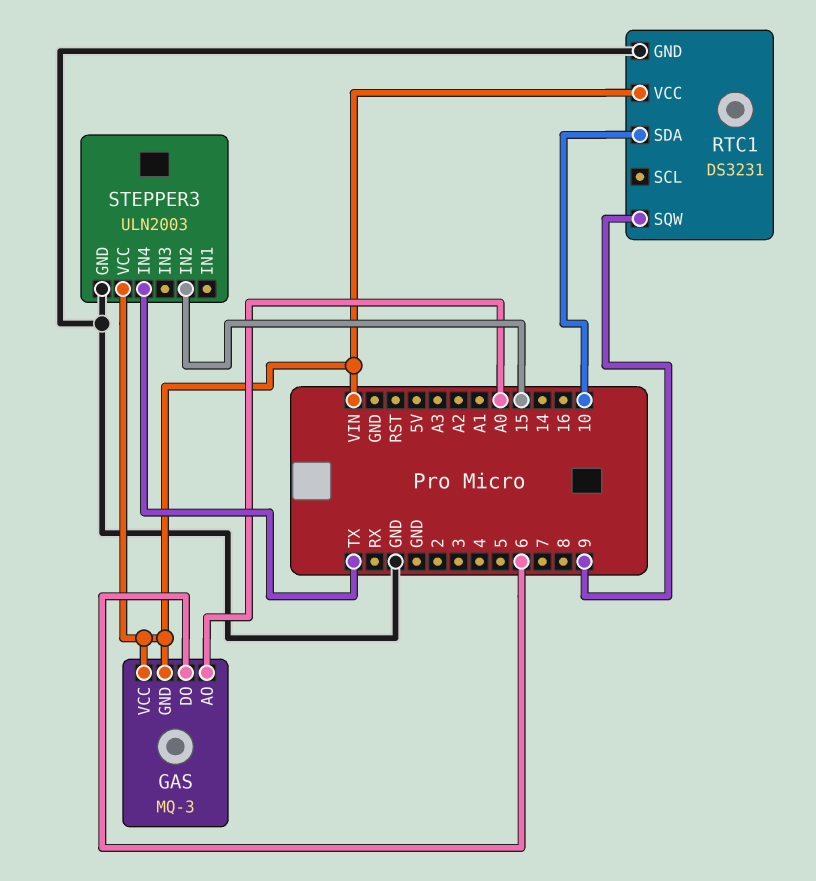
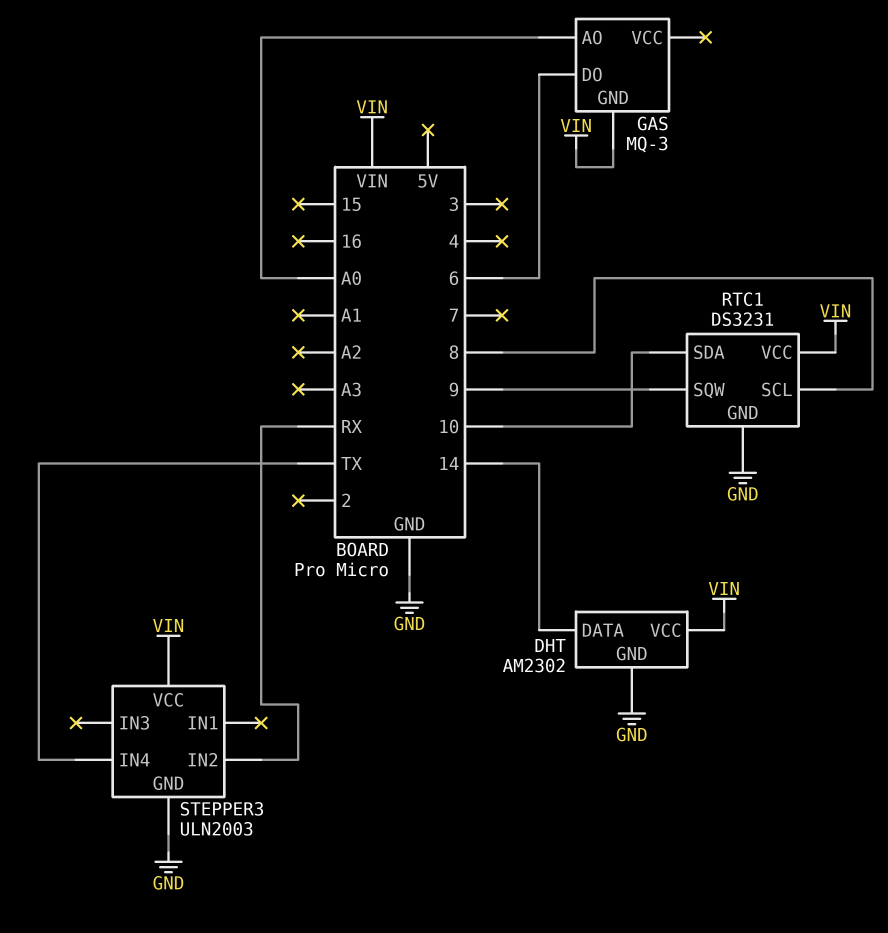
DHT: none -> AM2302
DHT pin DATA: none -> 14
DHT pin GND: none -> GND
DHT pin VCC: none -> VIN
GAS pin VCC: VIN -> none
RTC1 pin SCL: none -> 8
STEPPER3 pin IN2: 15 -> RX

